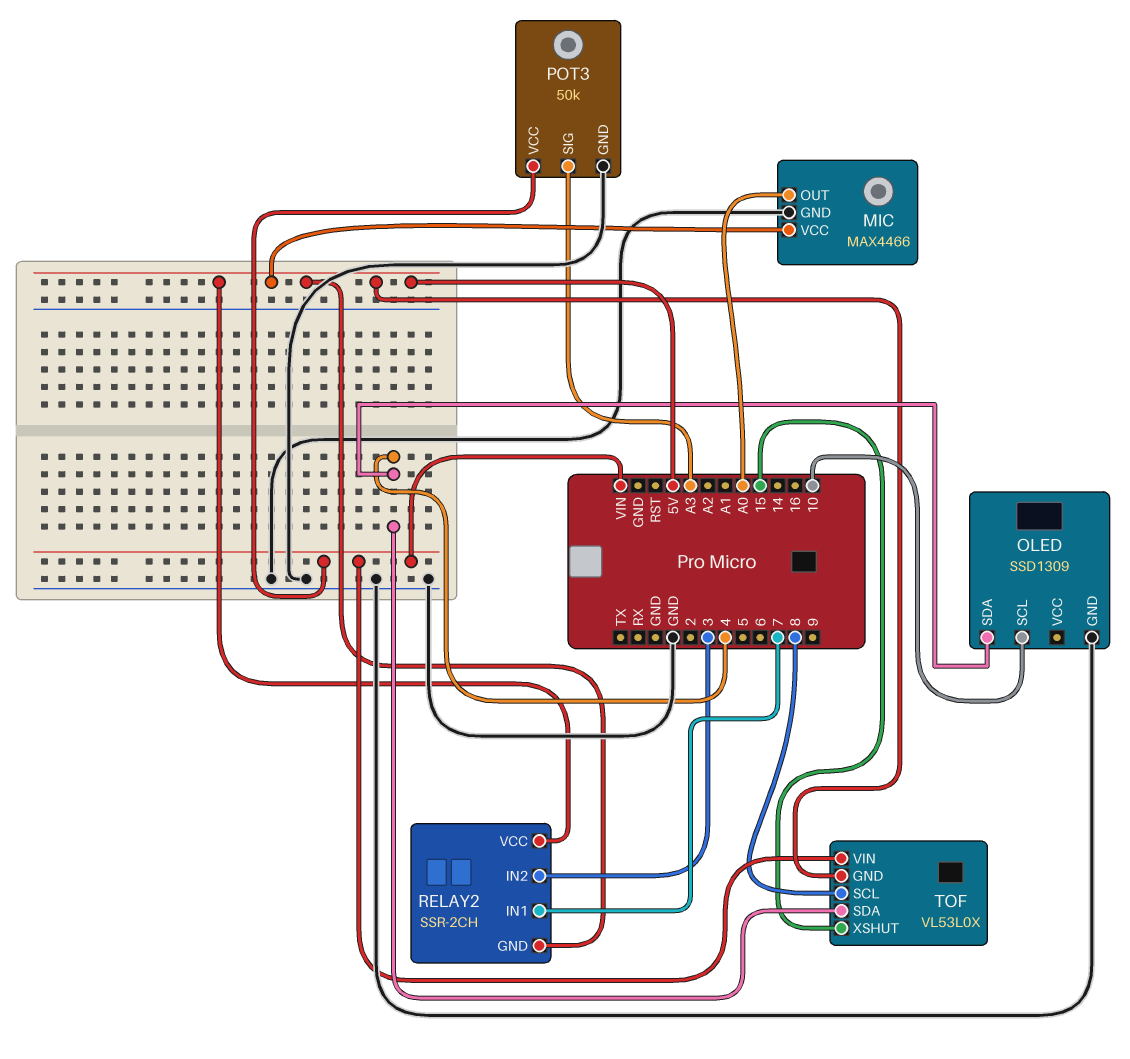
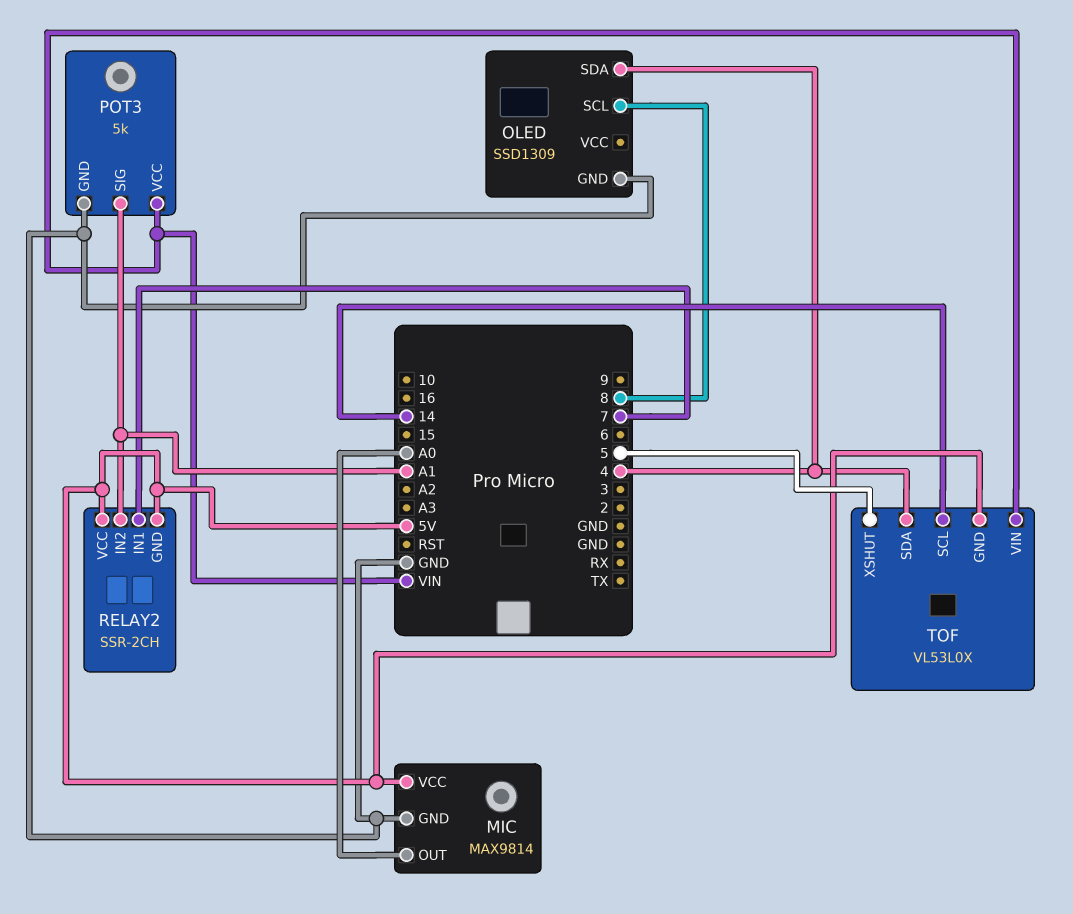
MIC: MAX4466 -> MAX9814
OLED pin SCL: 10 -> 8
POT3: 50k -> 5k
POT3 pin SIG: A3 -> A1
RELAY2 pin IN2: 3 -> A1
TOF pin SCL: 8 -> 14
TOF pin XSHUT: 15 -> 5

